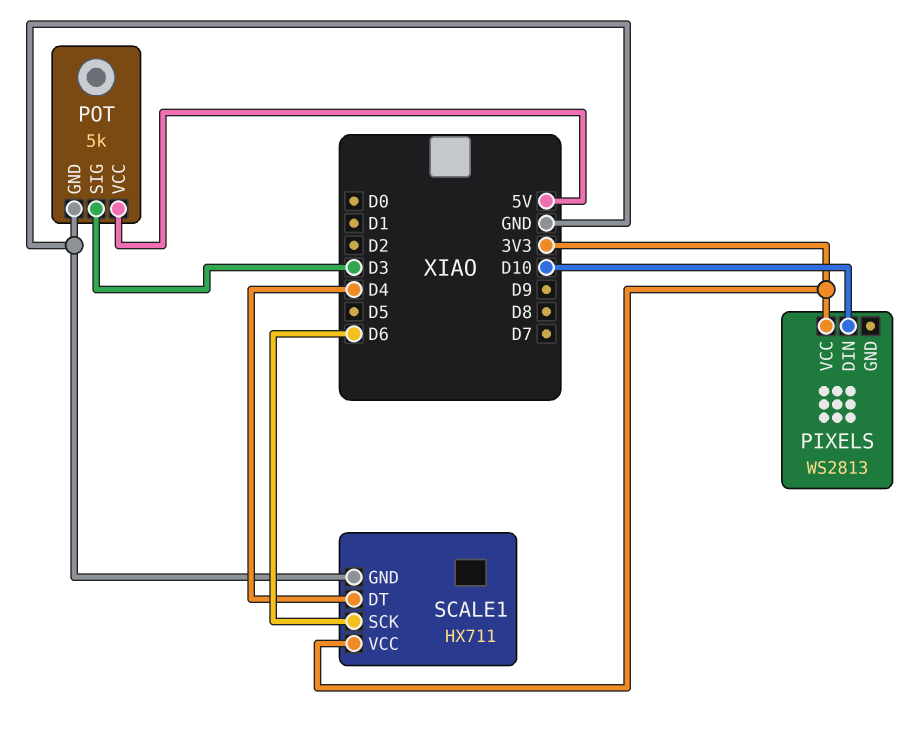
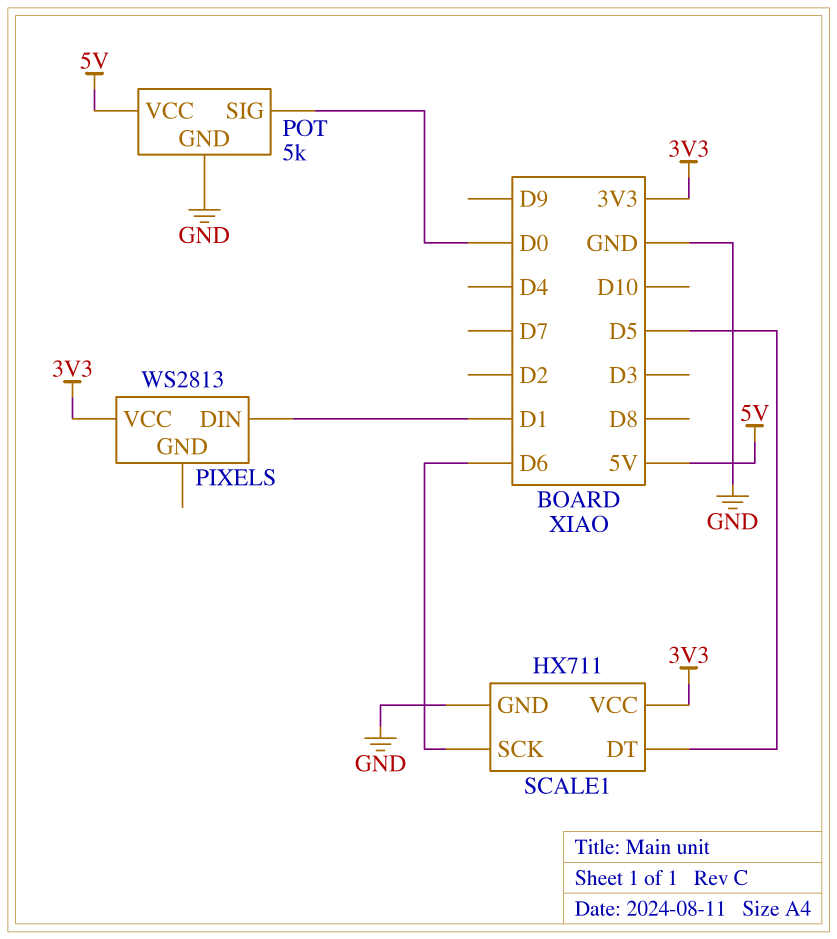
PIXELS pin DIN: D10 -> D1
POT pin SIG: D3 -> D0
SCALE1 pin DT: D4 -> D5

